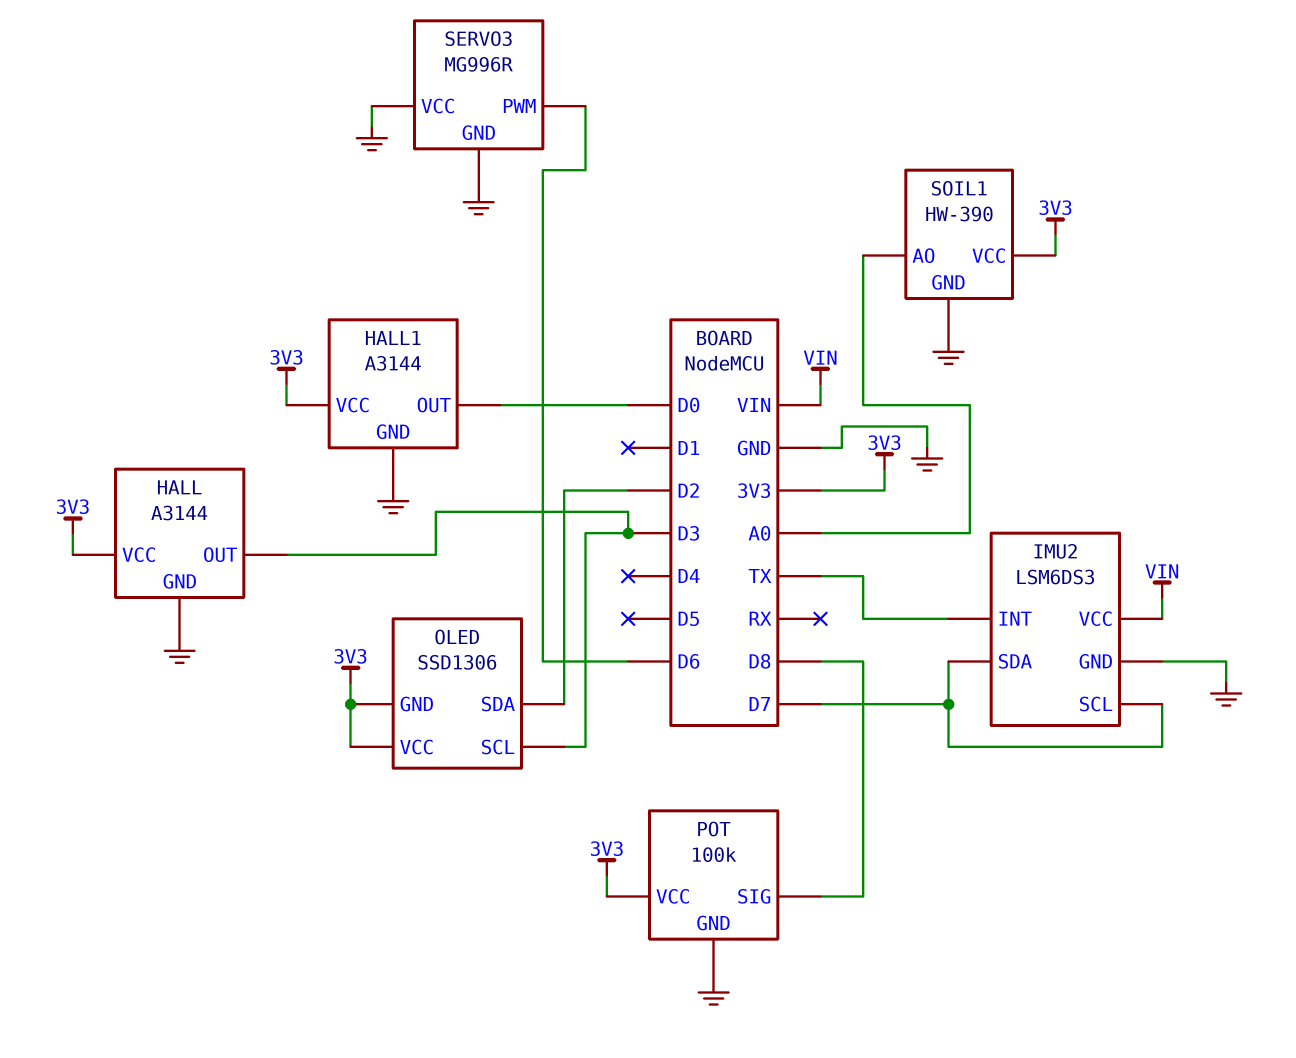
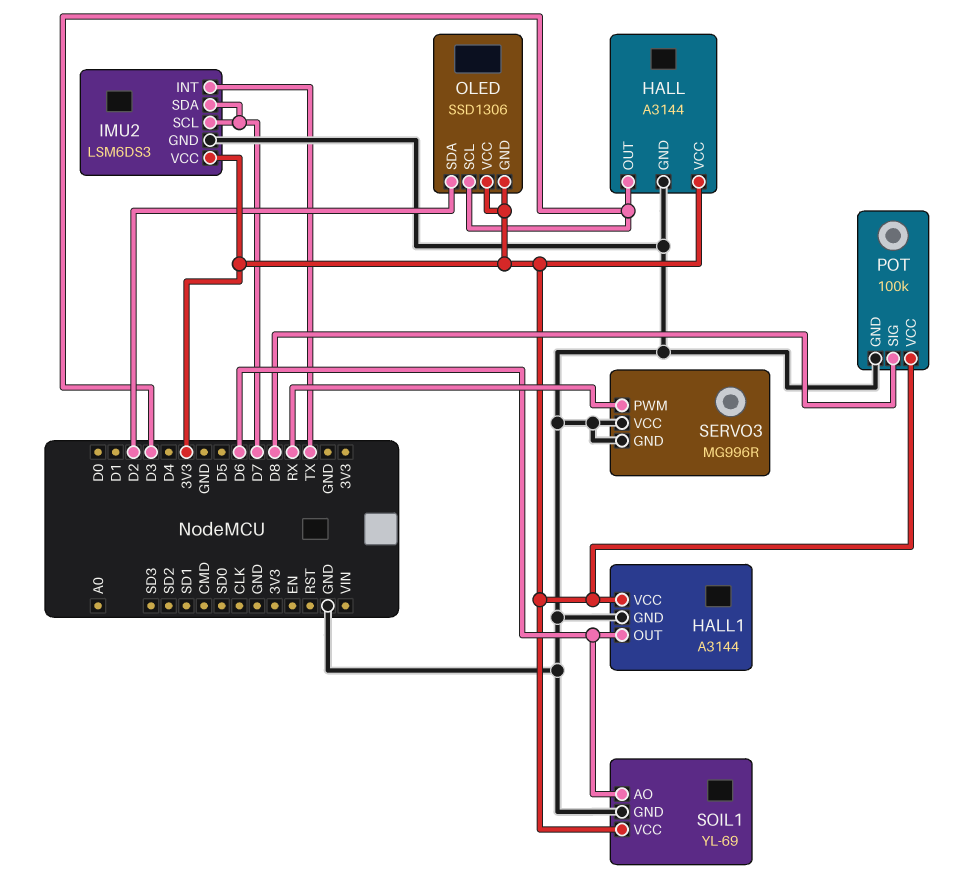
HALL1 pin OUT: D0 -> D6
IMU2 pin VCC: VIN -> 3V3
SERVO3 pin PWM: D6 -> RX
SOIL1: HW-390 -> YL-69
SOIL1 pin AO: A0 -> D6

